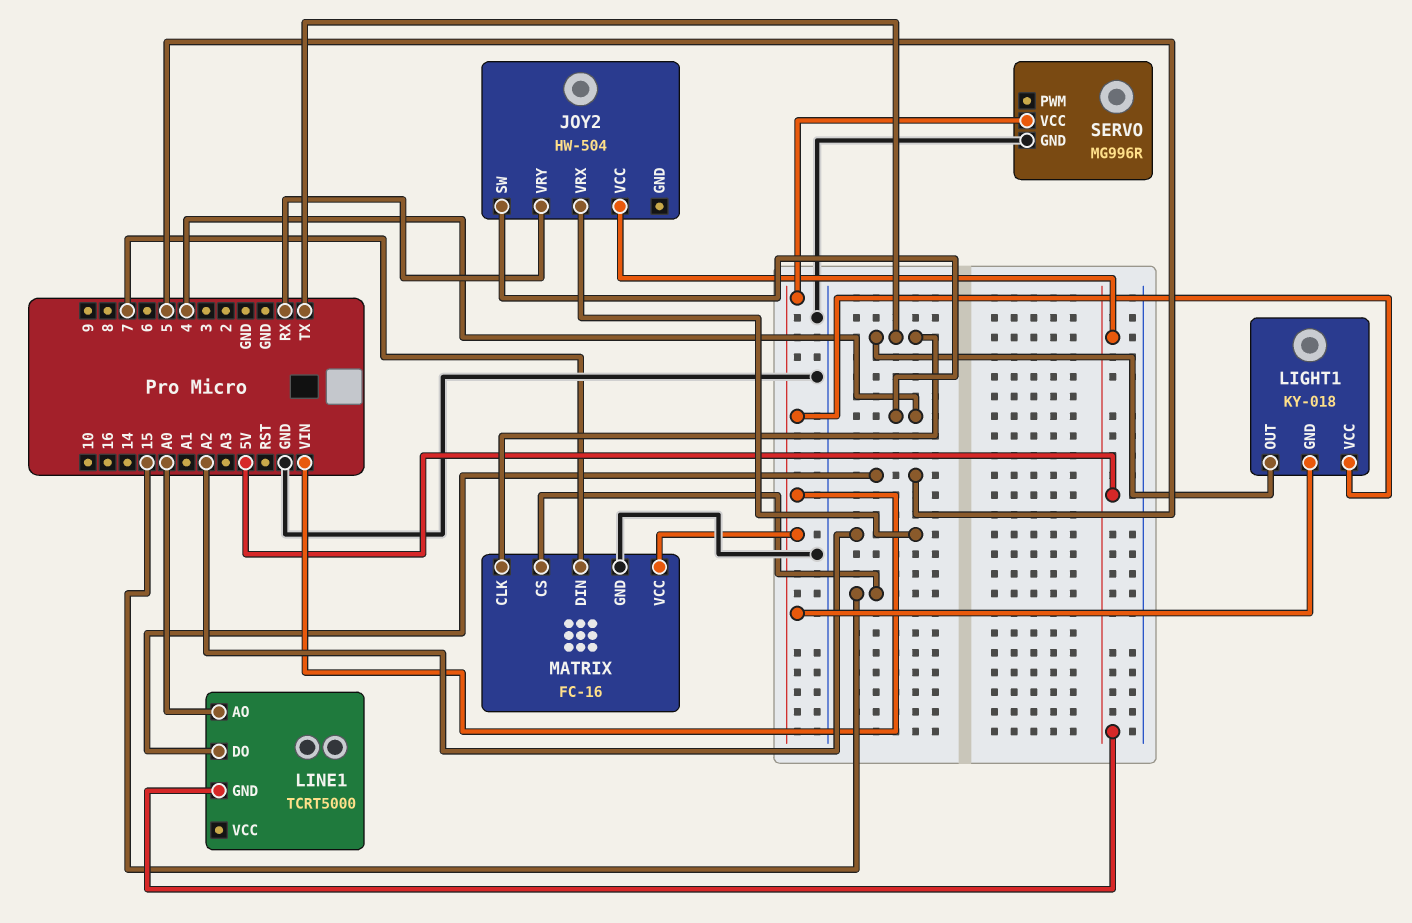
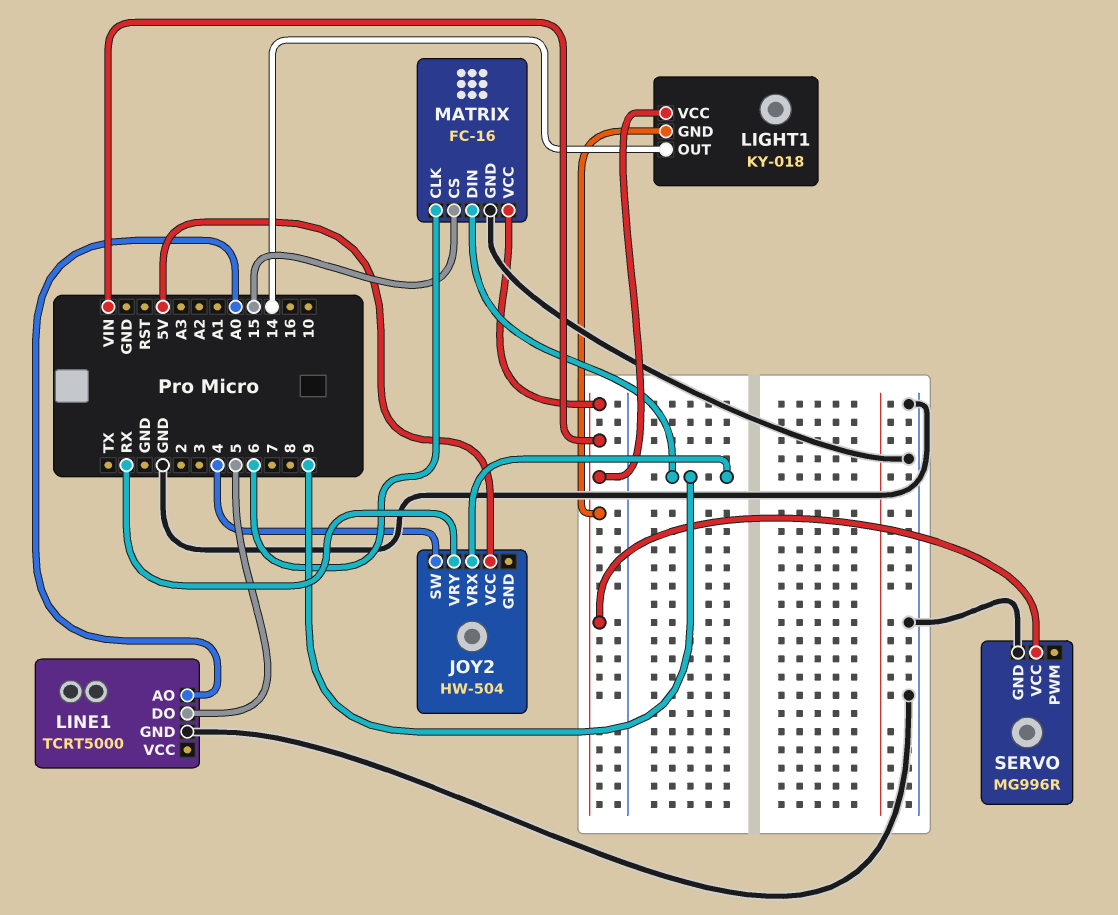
JOY2 pin VRX: A2 -> 9
LIGHT1 pin OUT: TX -> 14
LINE1 pin GND: 5V -> GND
MATRIX pin CLK: TX -> 6
MATRIX pin DIN: 7 -> 9

